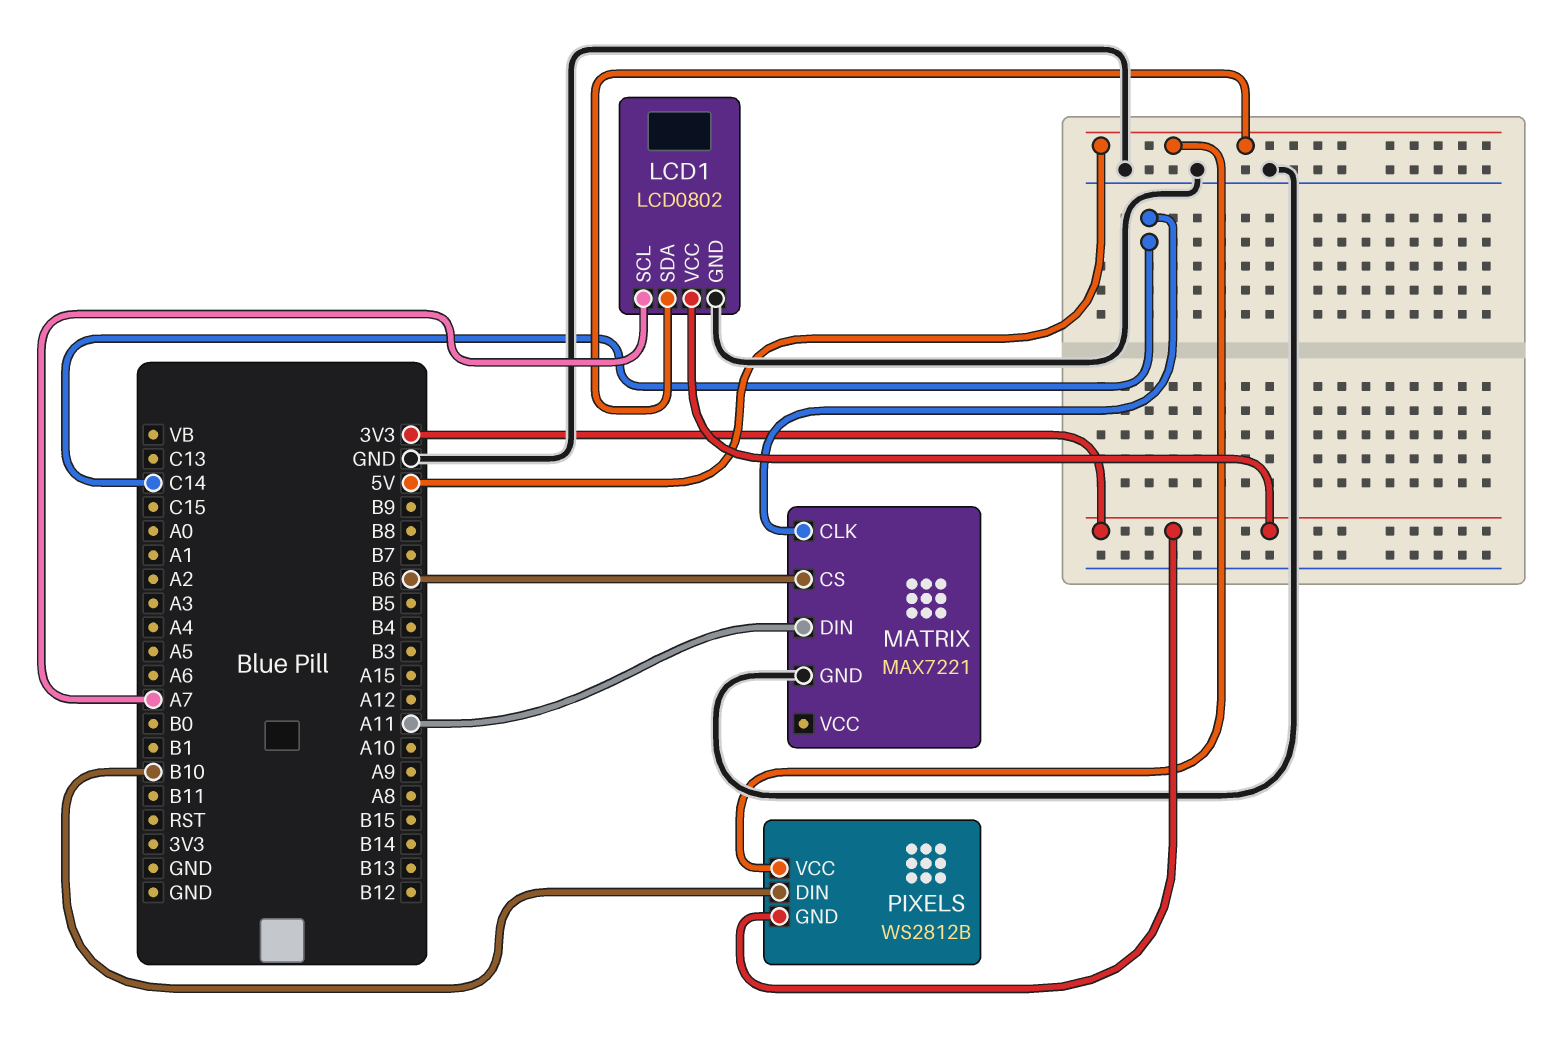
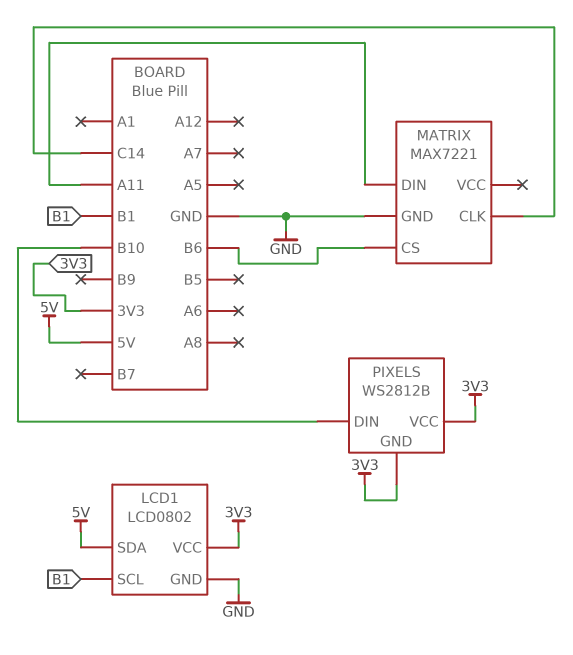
LCD1 pin SCL: A7 -> B1
PIXELS pin VCC: 5V -> 3V3

